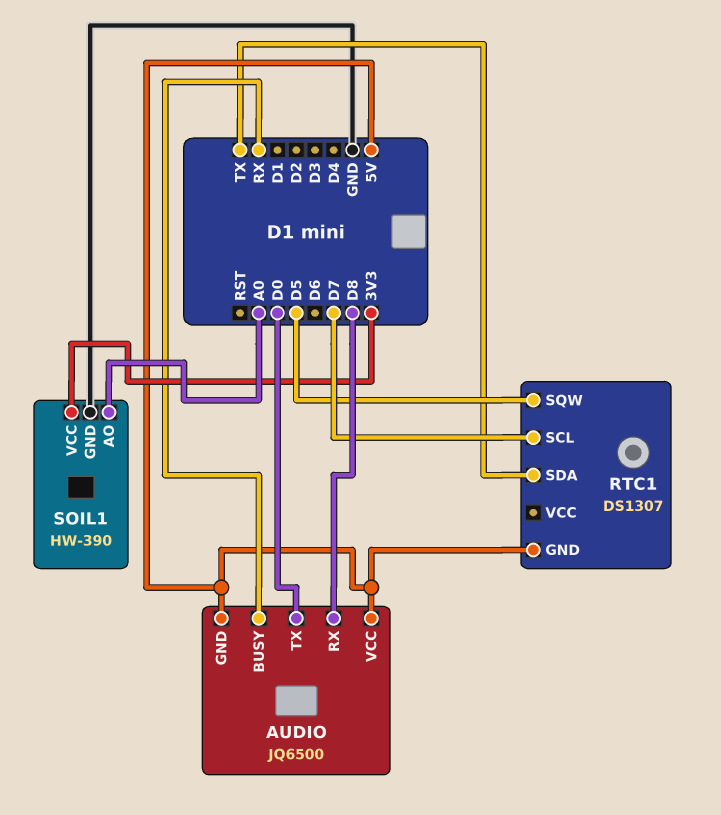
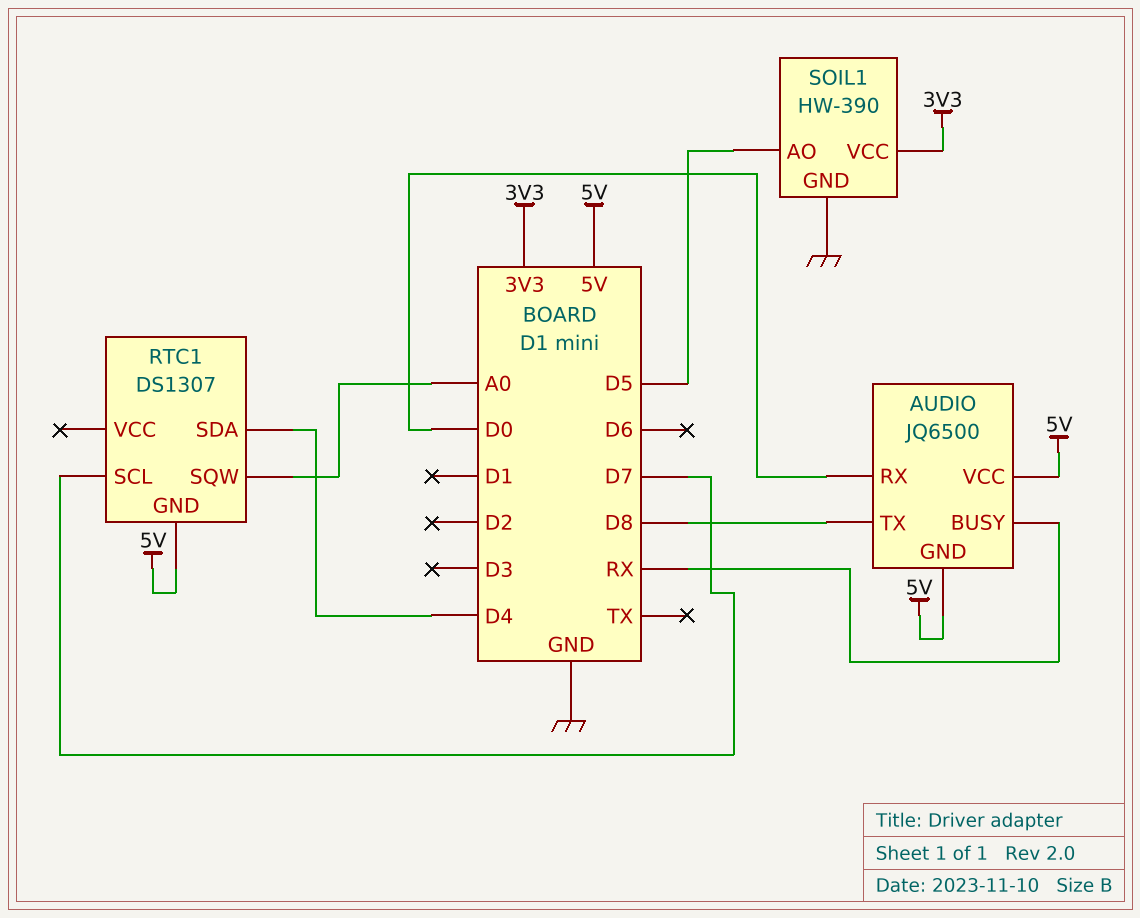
AUDIO pin RX: D8 -> D0
AUDIO pin TX: D0 -> D8
RTC1 pin SDA: TX -> D4
RTC1 pin SQW: D5 -> A0
SOIL1 pin AO: A0 -> D5

